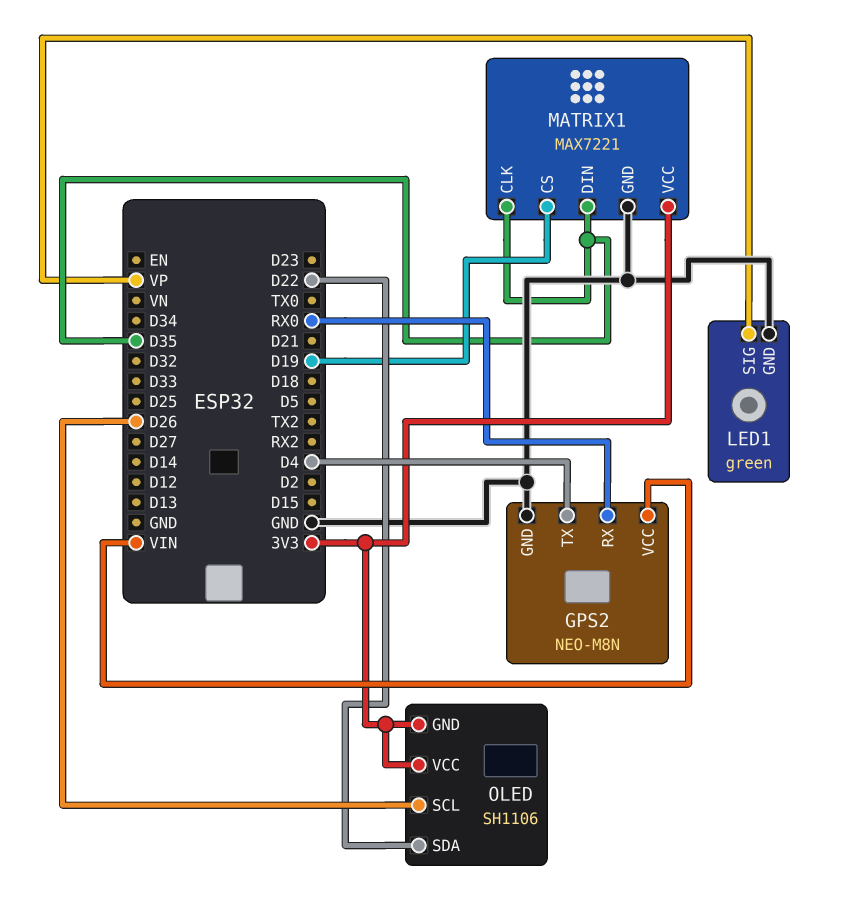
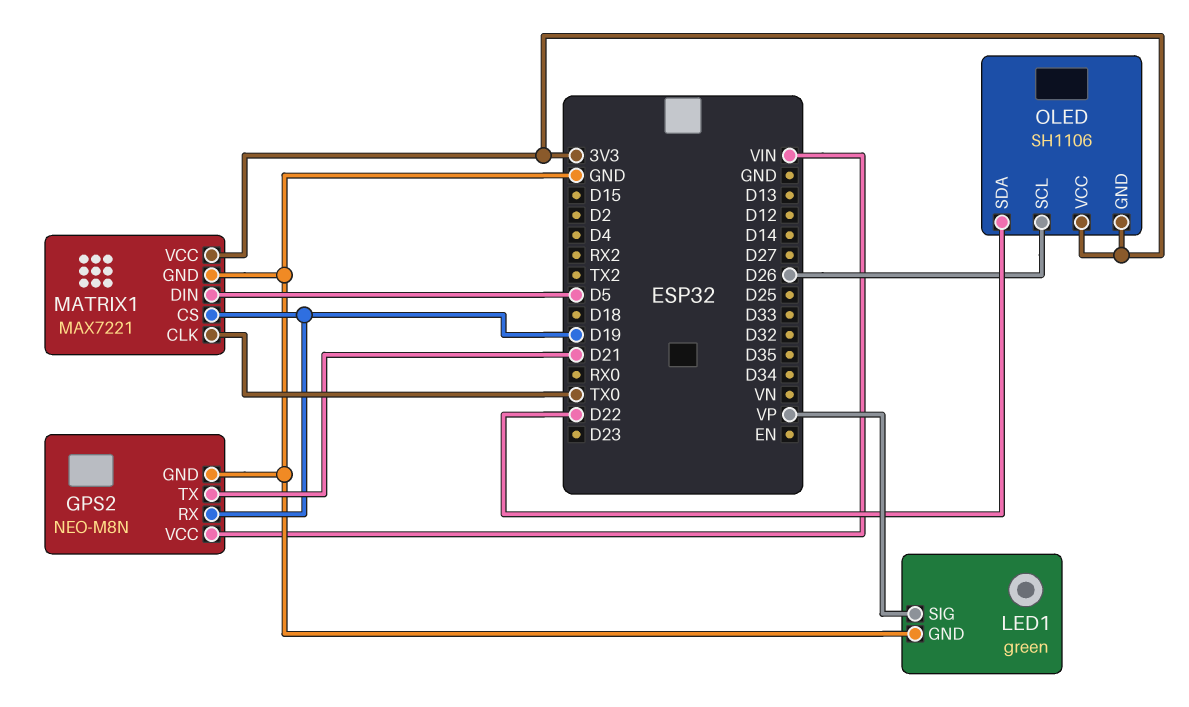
GPS2 pin RX: RX0 -> D19
GPS2 pin TX: D4 -> D21
MATRIX1 pin CLK: D35 -> TX0
MATRIX1 pin DIN: D35 -> D5

